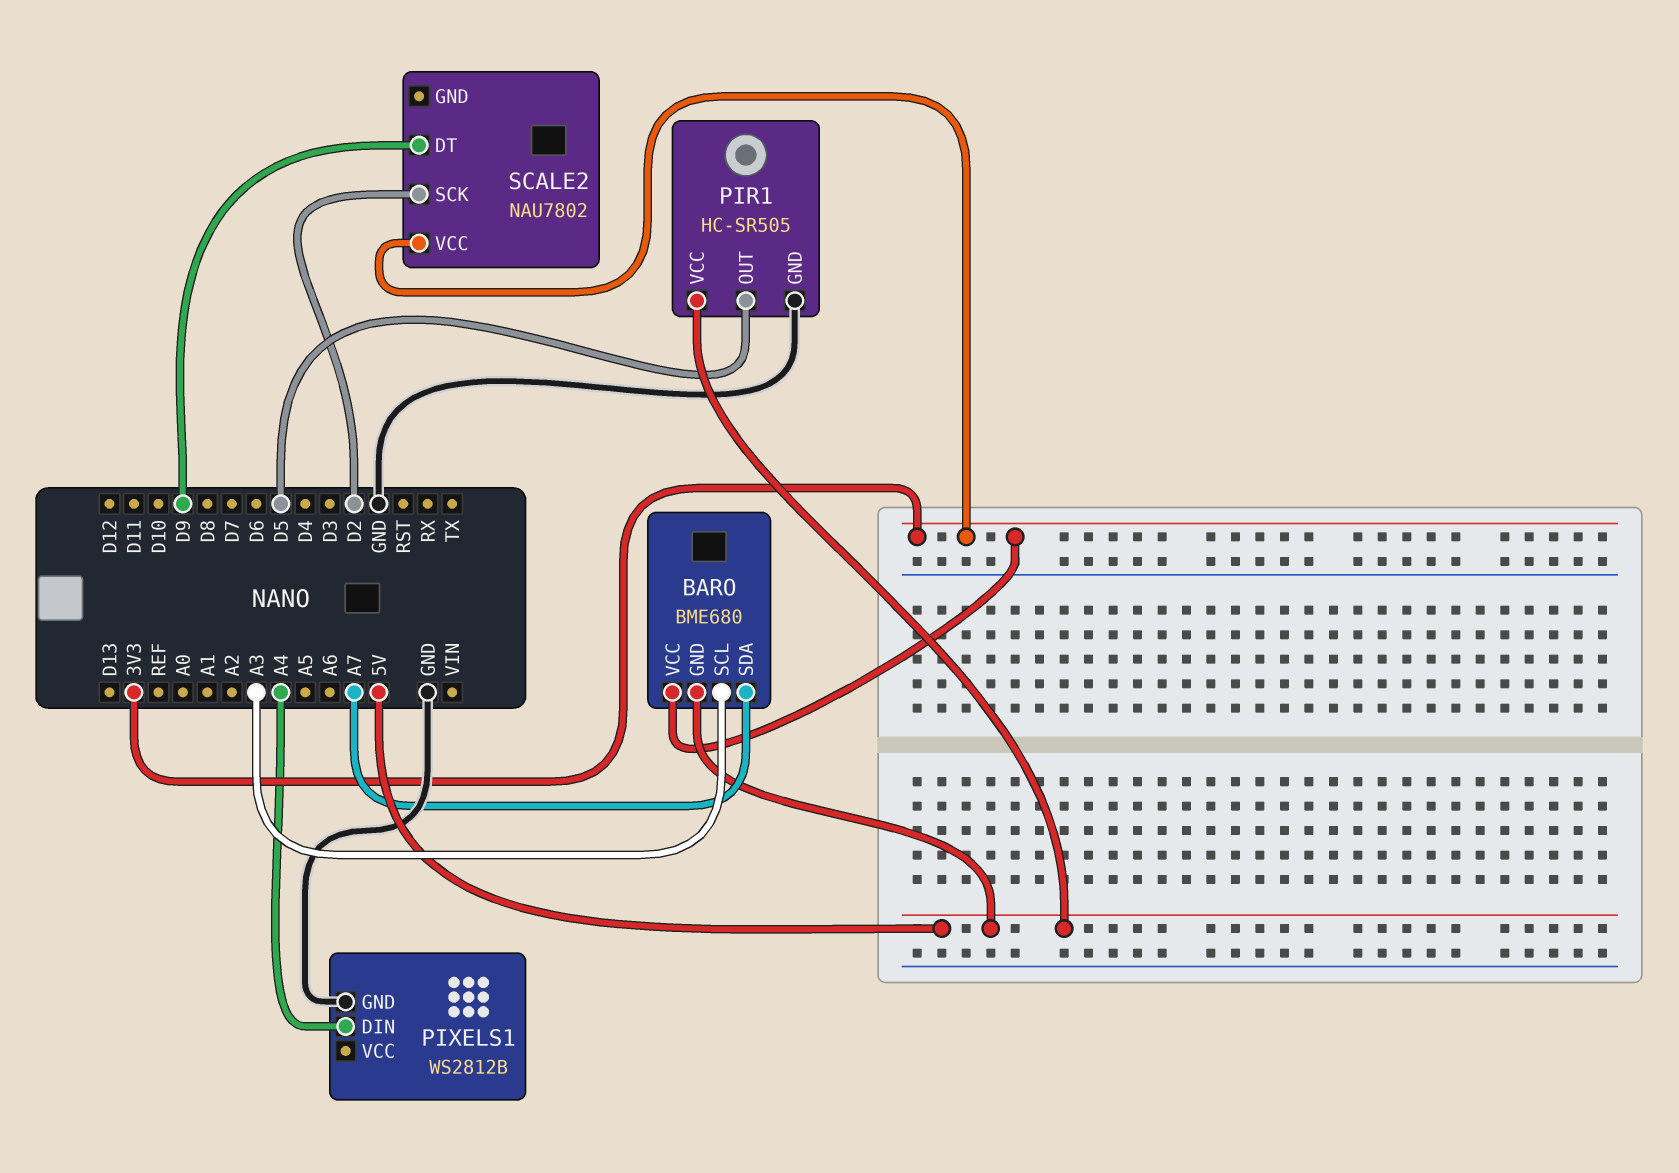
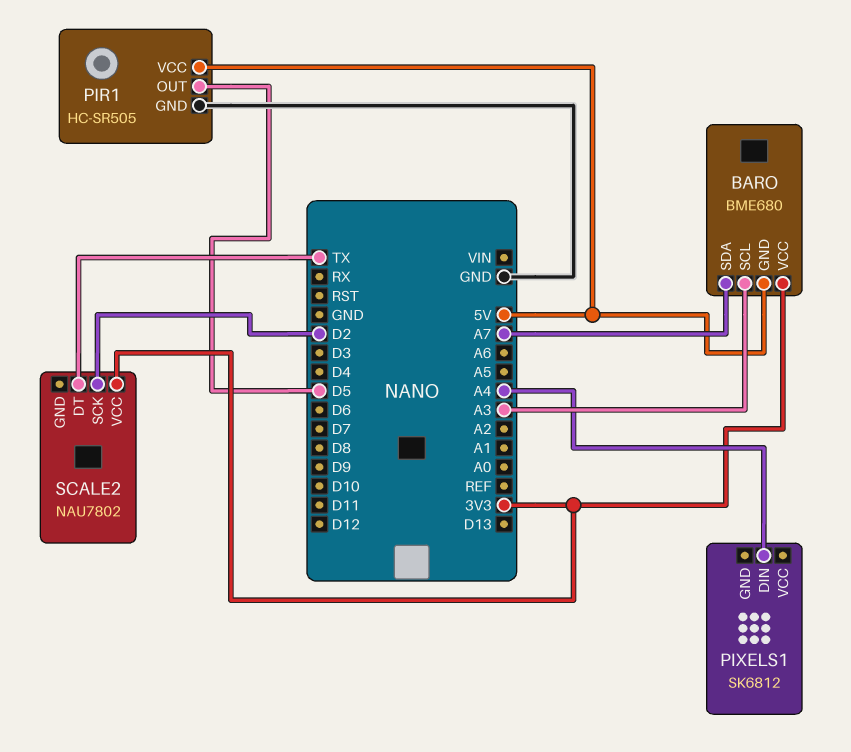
PIXELS1: WS2812B -> SK6812
PIXELS1 pin GND: GND -> none
SCALE2 pin DT: D9 -> TX

